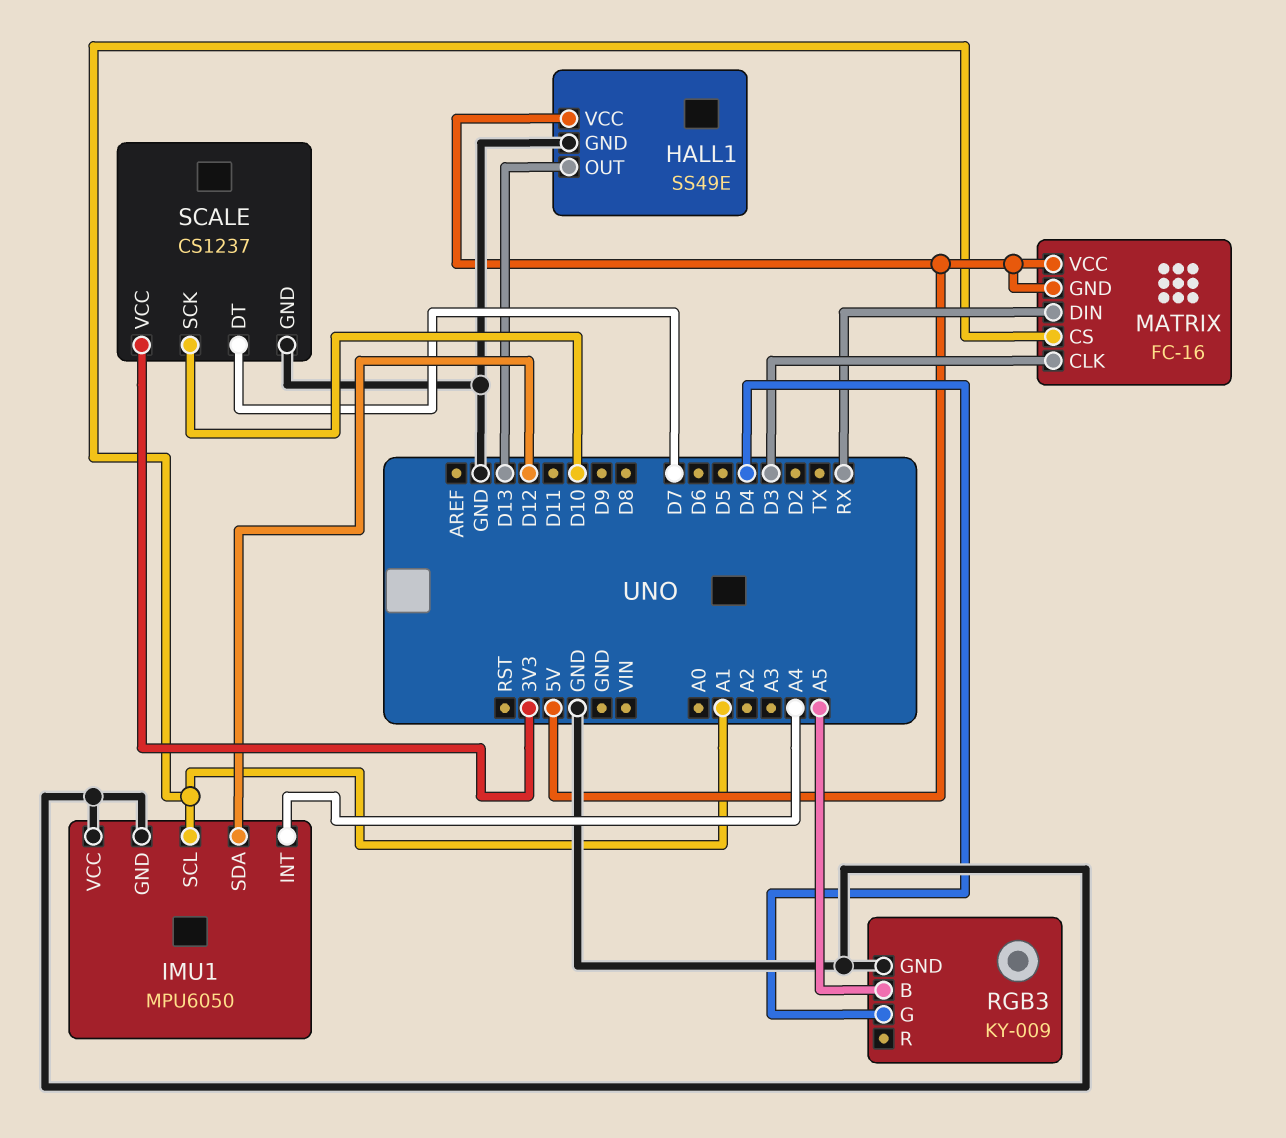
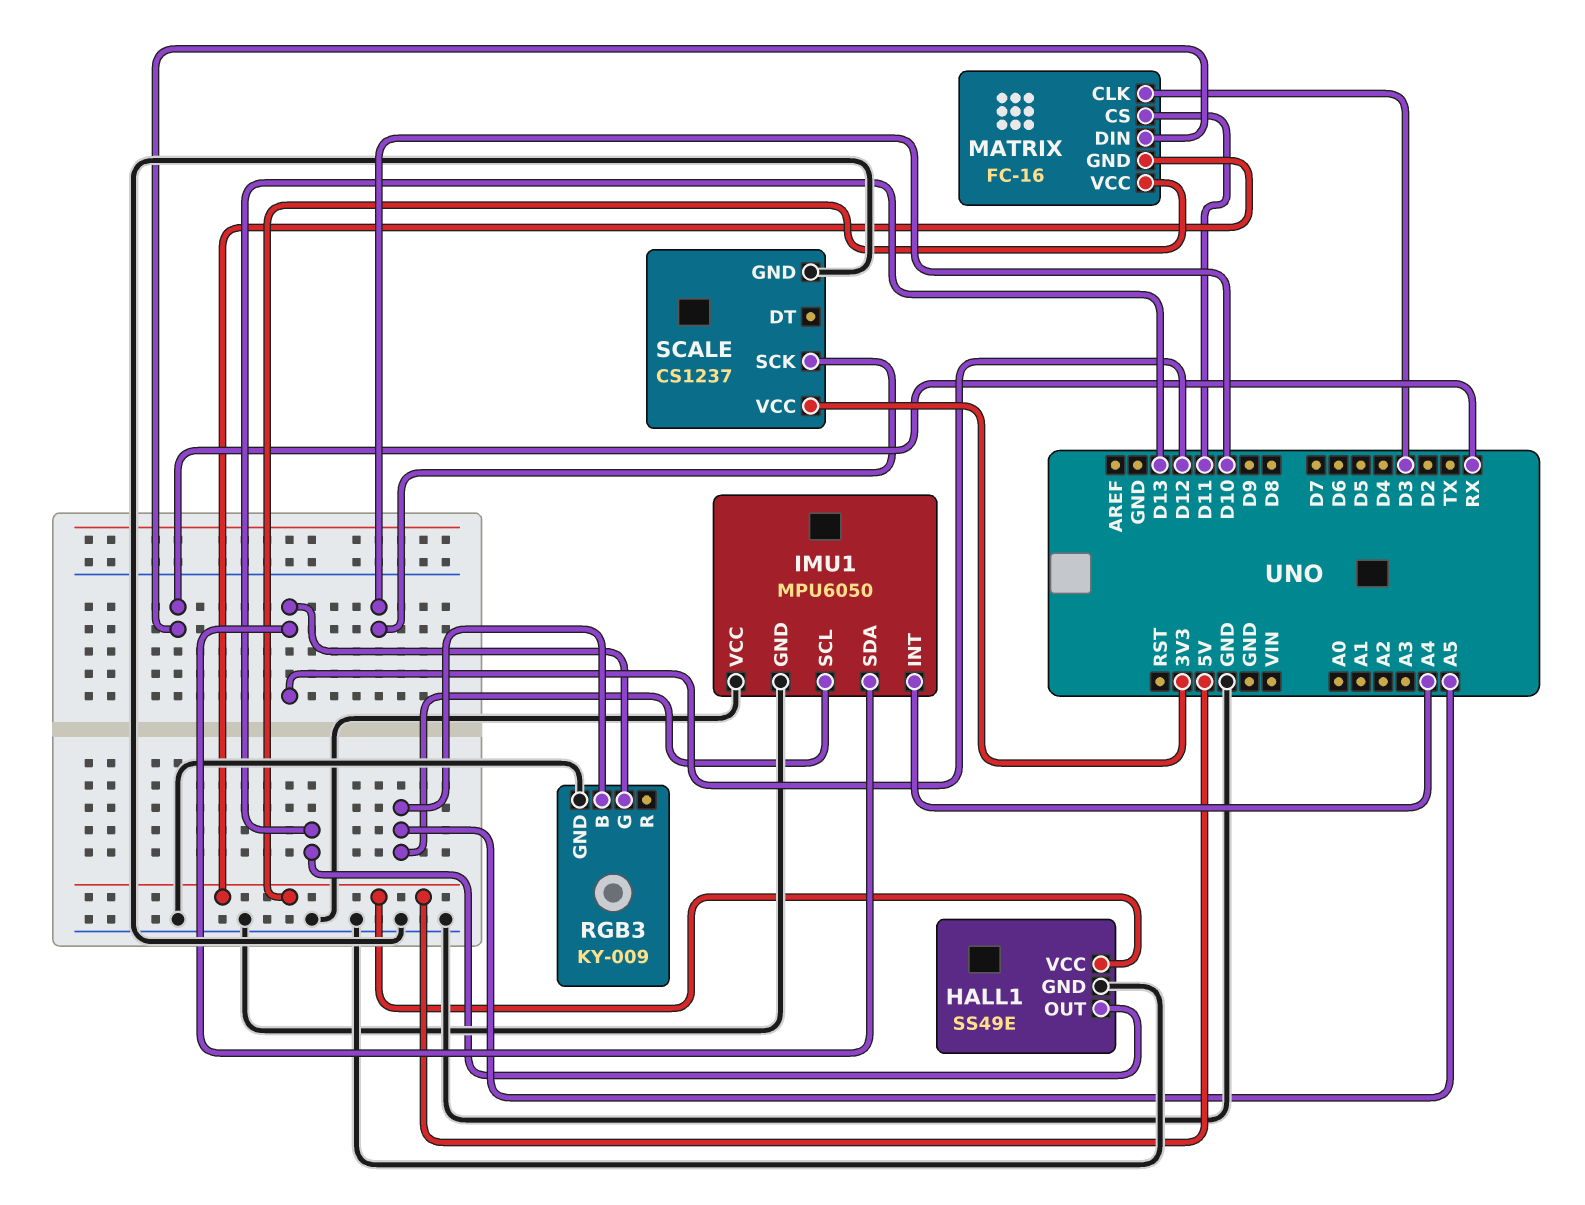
IMU1 pin SCL: A1 -> A5
MATRIX pin CS: A1 -> D11
RGB3 pin G: D4 -> D12
SCALE pin DT: D7 -> none

